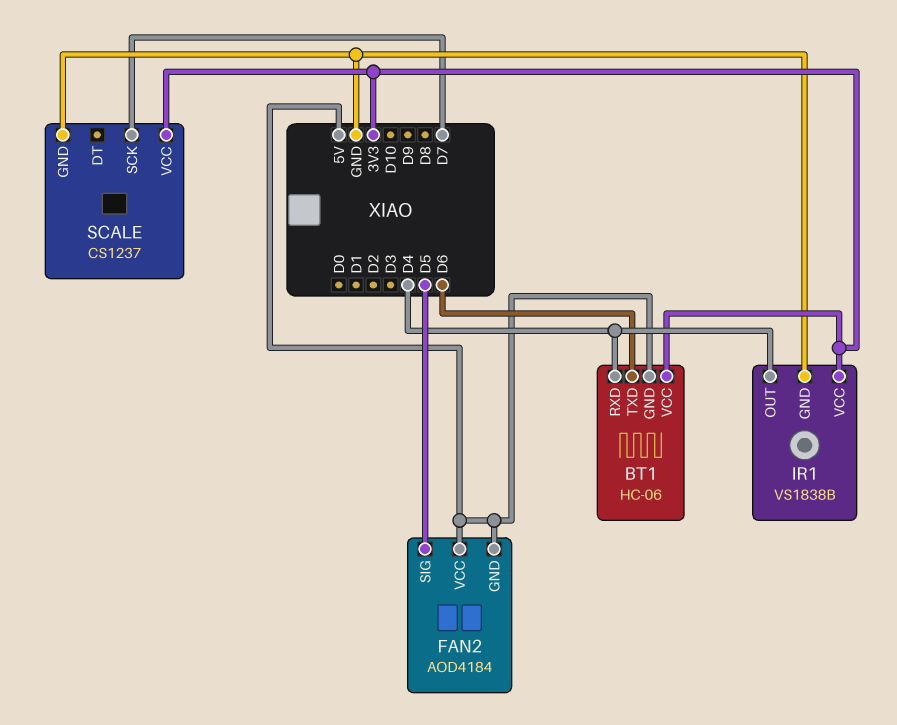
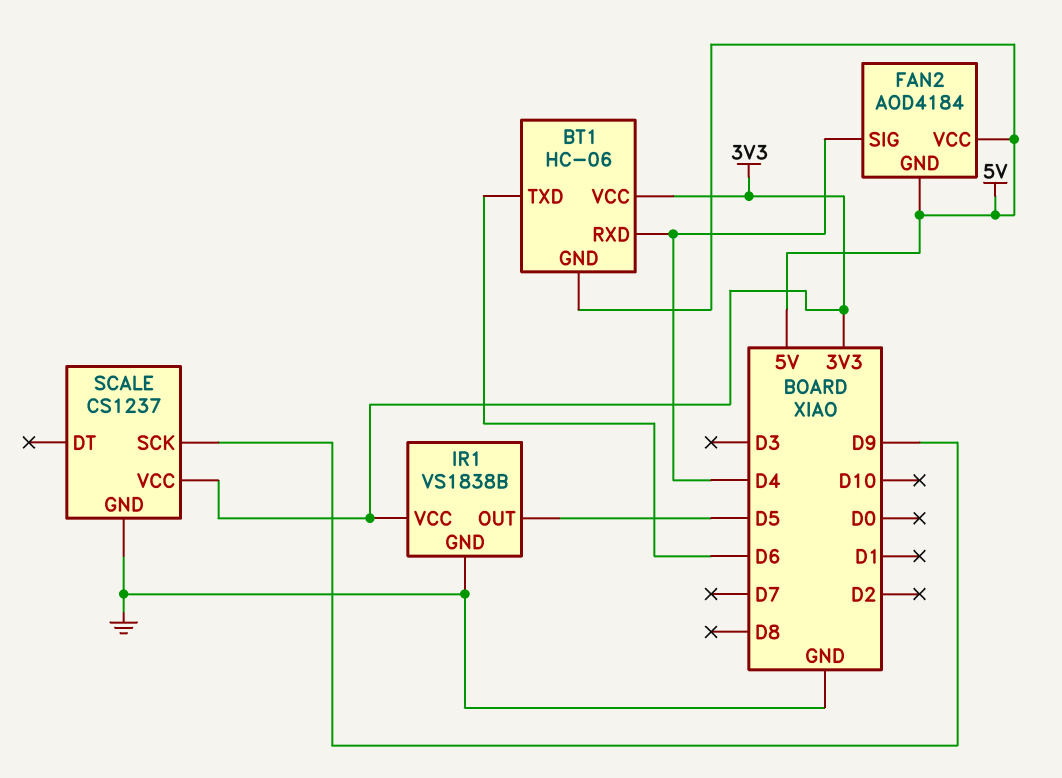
FAN2 pin SIG: D5 -> D4
IR1 pin OUT: D4 -> D5
SCALE pin SCK: D7 -> D9

